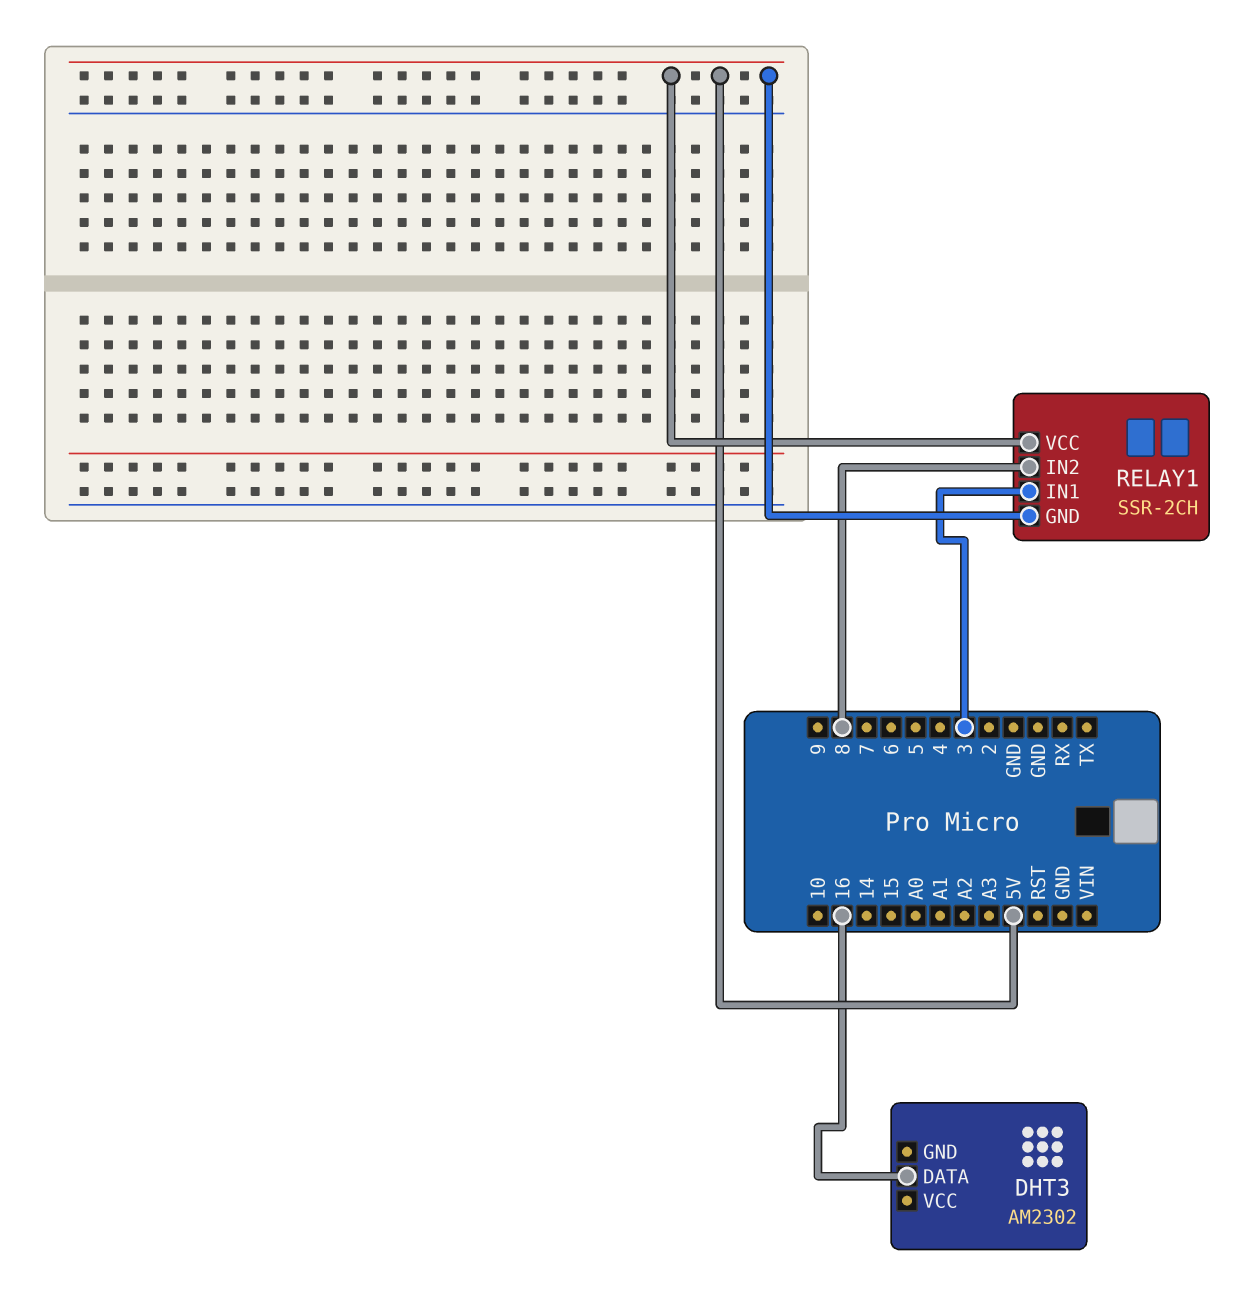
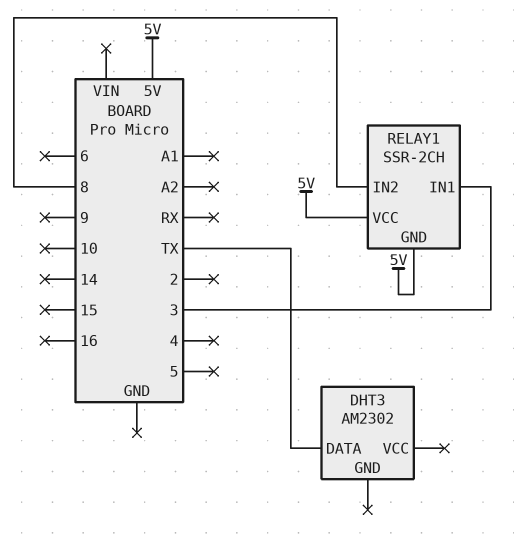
DHT3 pin DATA: 16 -> TX

